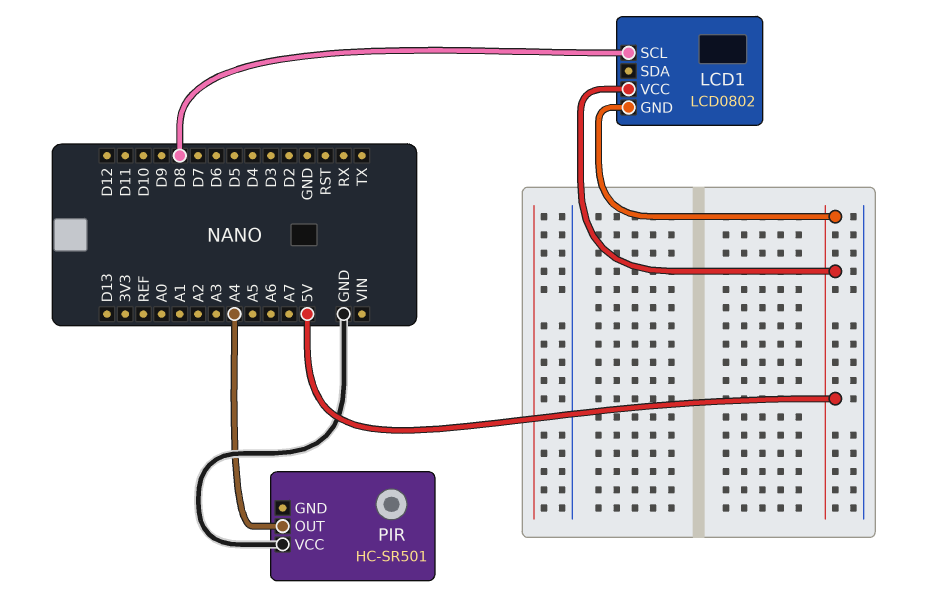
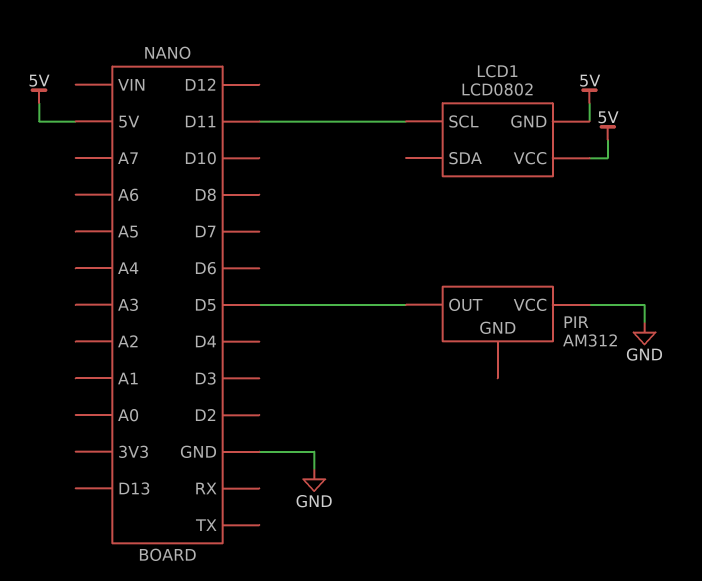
LCD1 pin SCL: D8 -> D11
PIR: HC-SR501 -> AM312
PIR pin OUT: A4 -> D5

